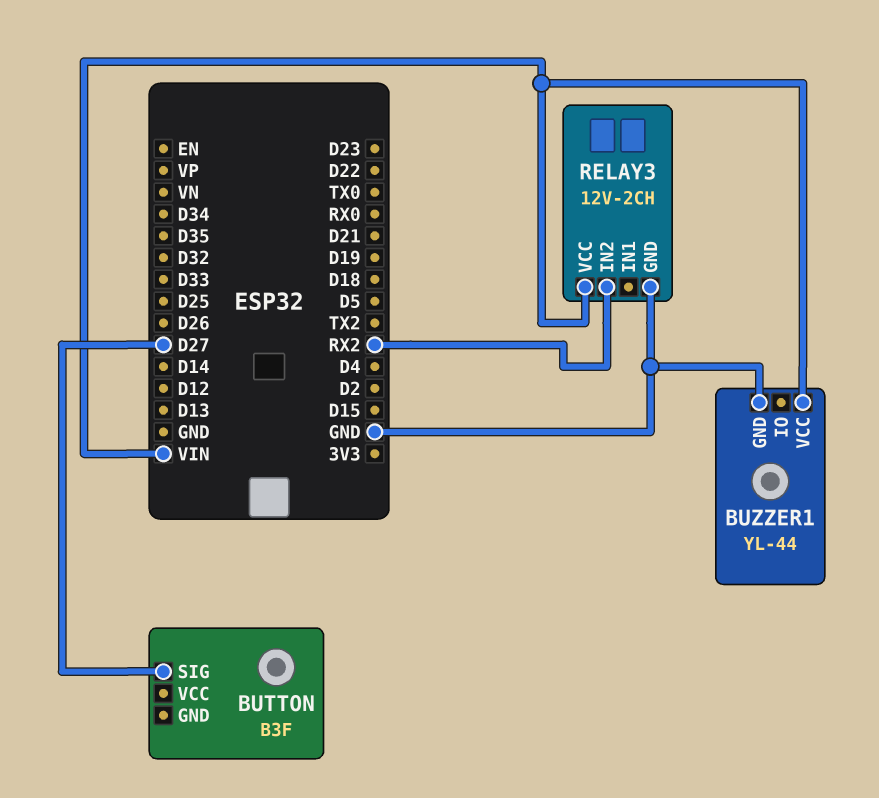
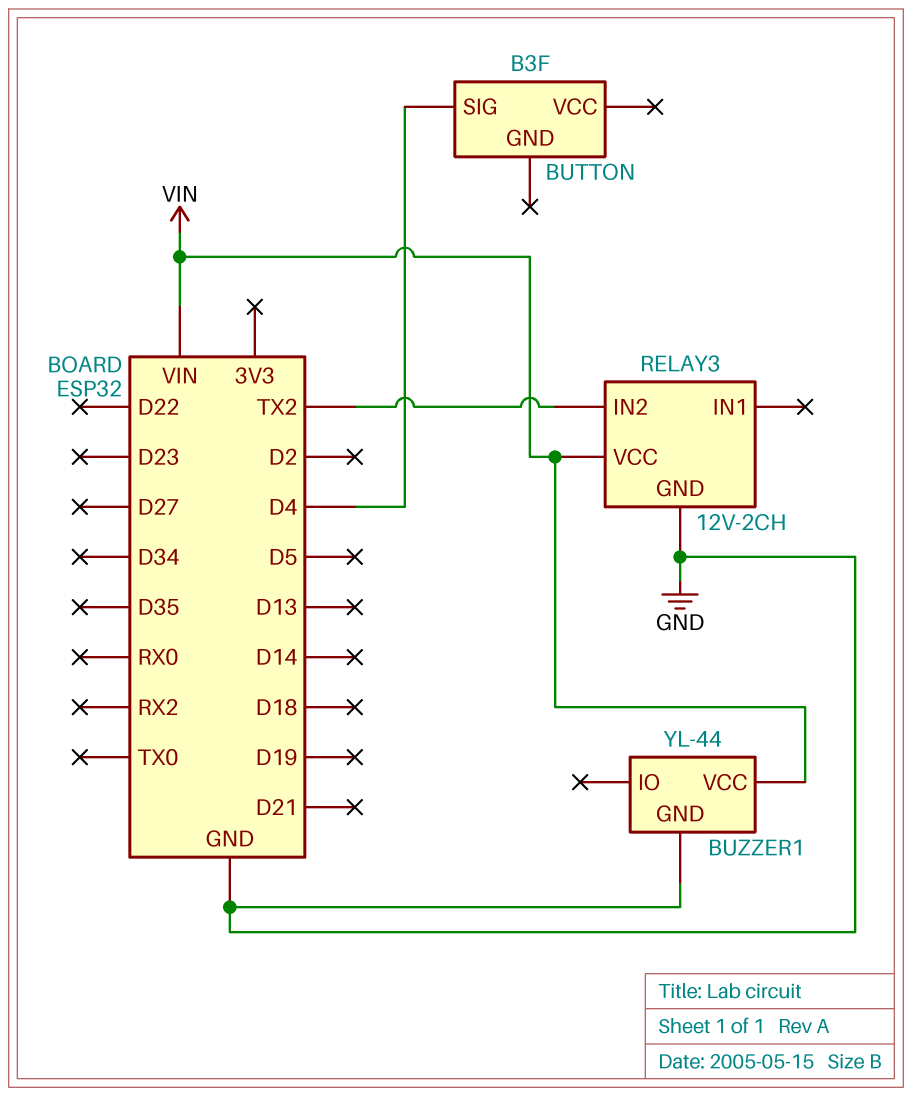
BUTTON pin SIG: D27 -> D4
RELAY3 pin IN2: RX2 -> TX2

